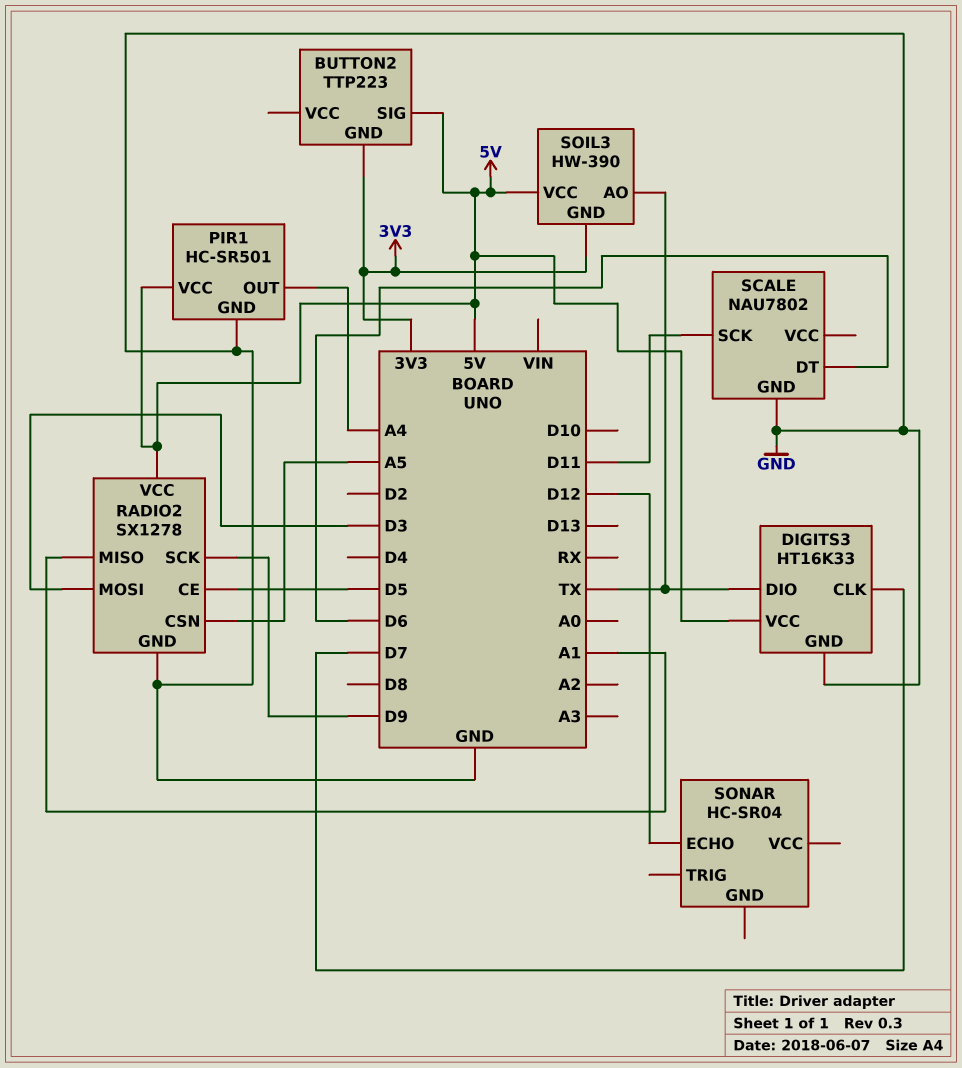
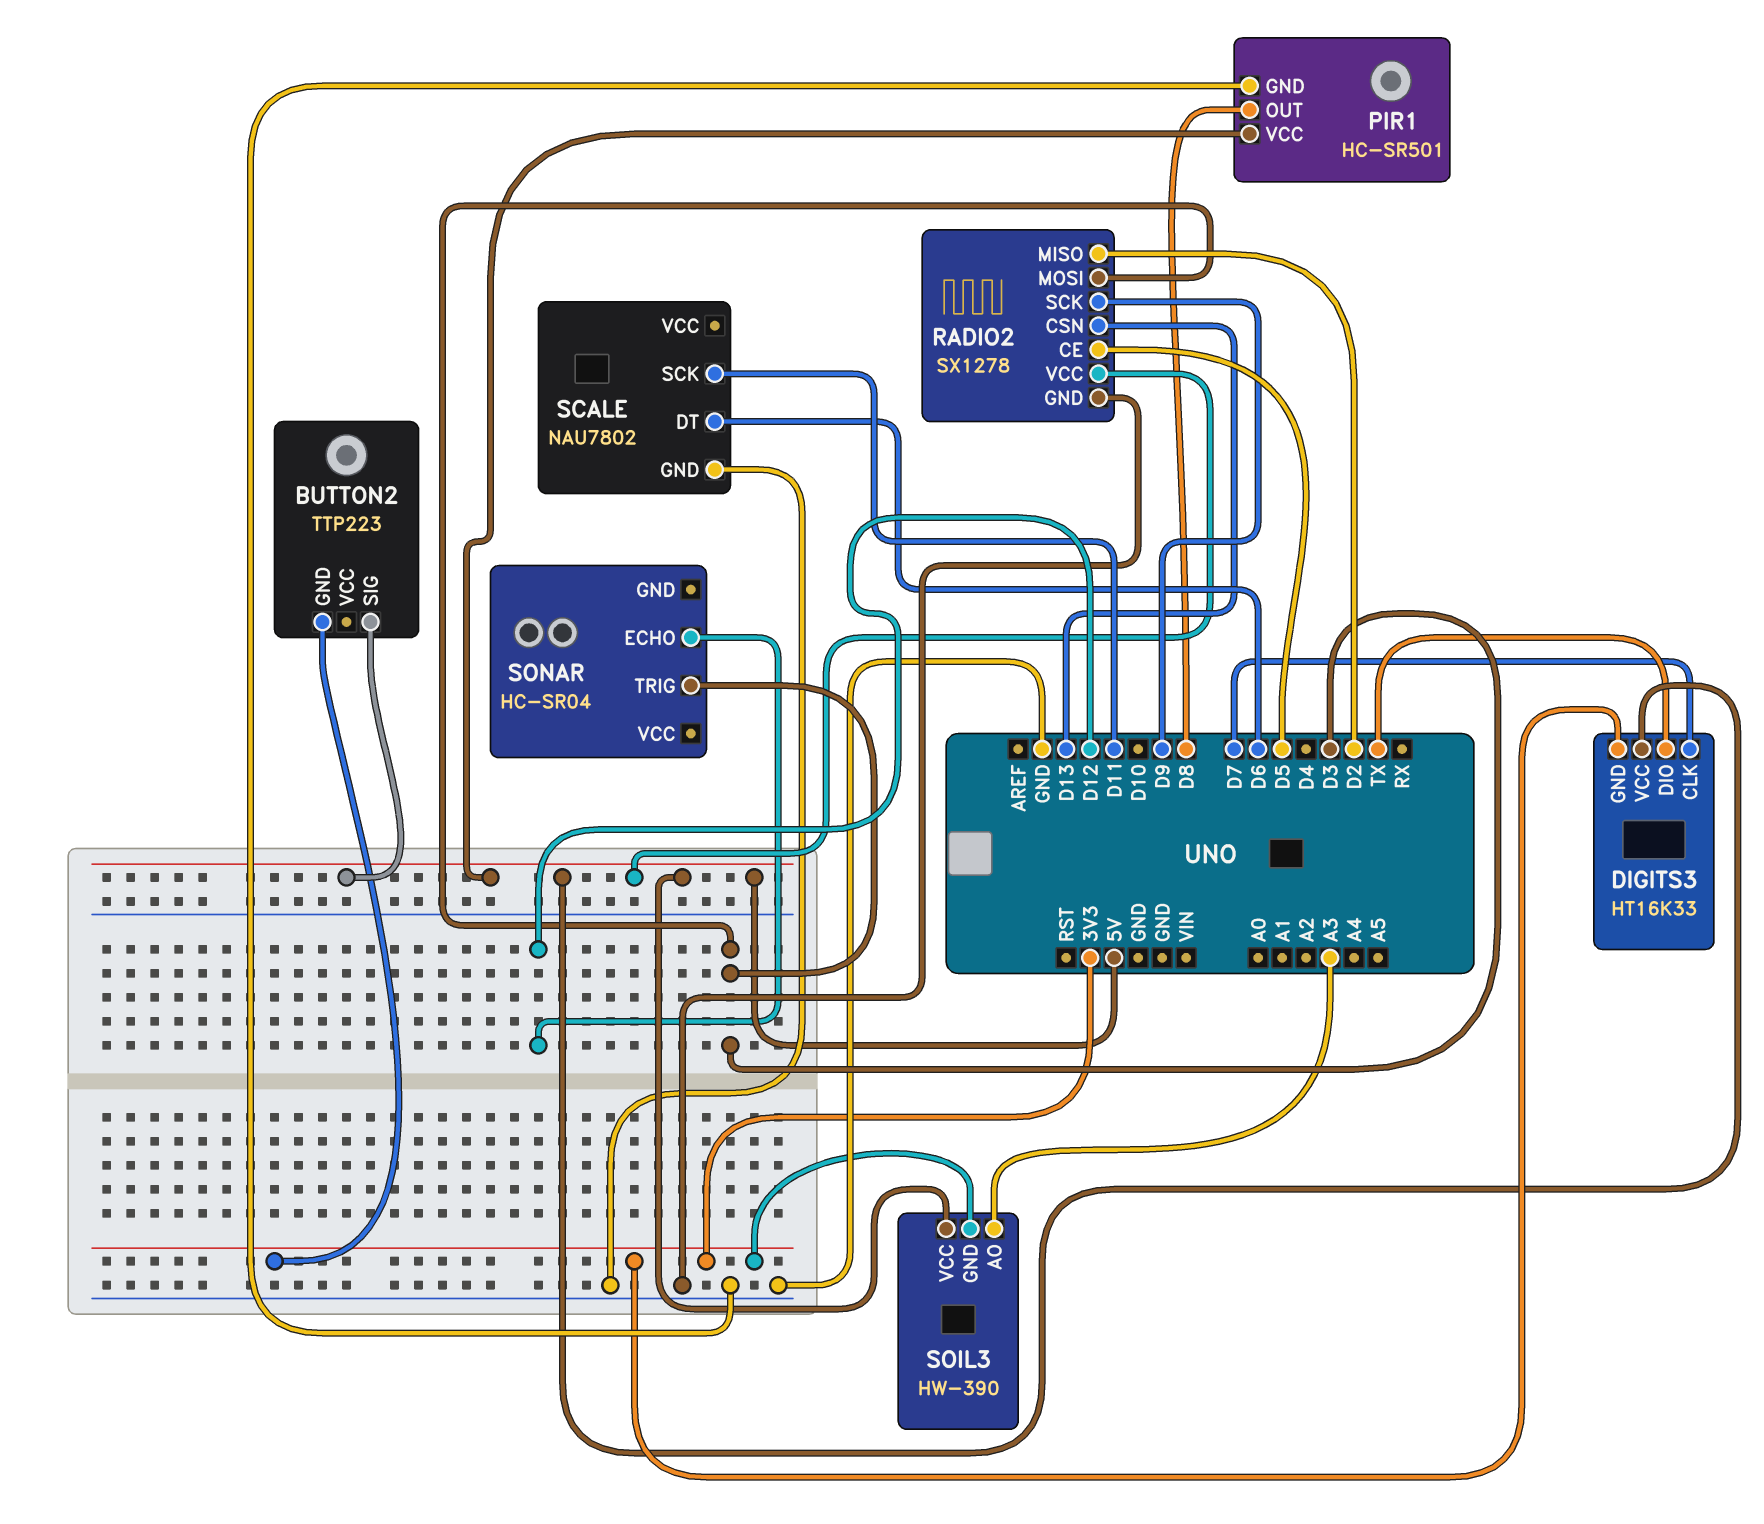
DIGITS3 pin GND: GND -> 3V3
PIR1 pin OUT: A4 -> D8
RADIO2 pin CSN: A5 -> D13
RADIO2 pin MISO: A1 -> D2
SOIL3 pin AO: TX -> A3
SONAR pin TRIG: none -> D3

